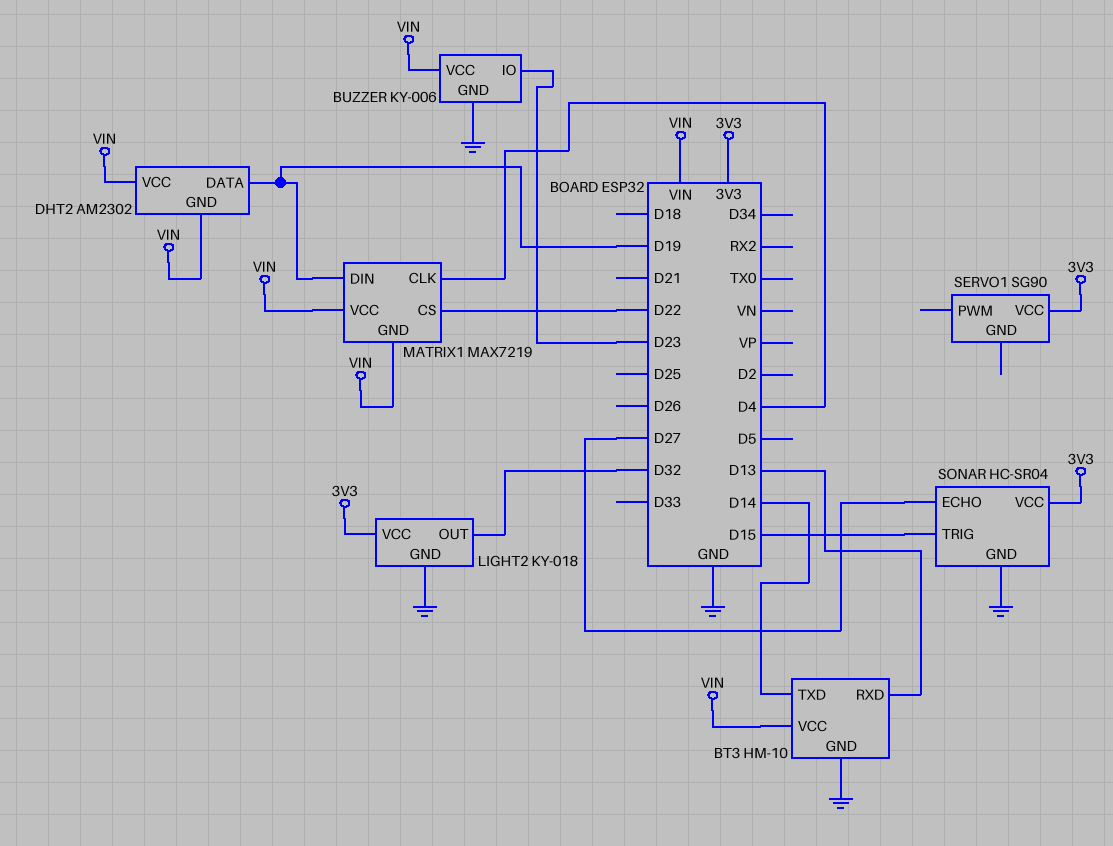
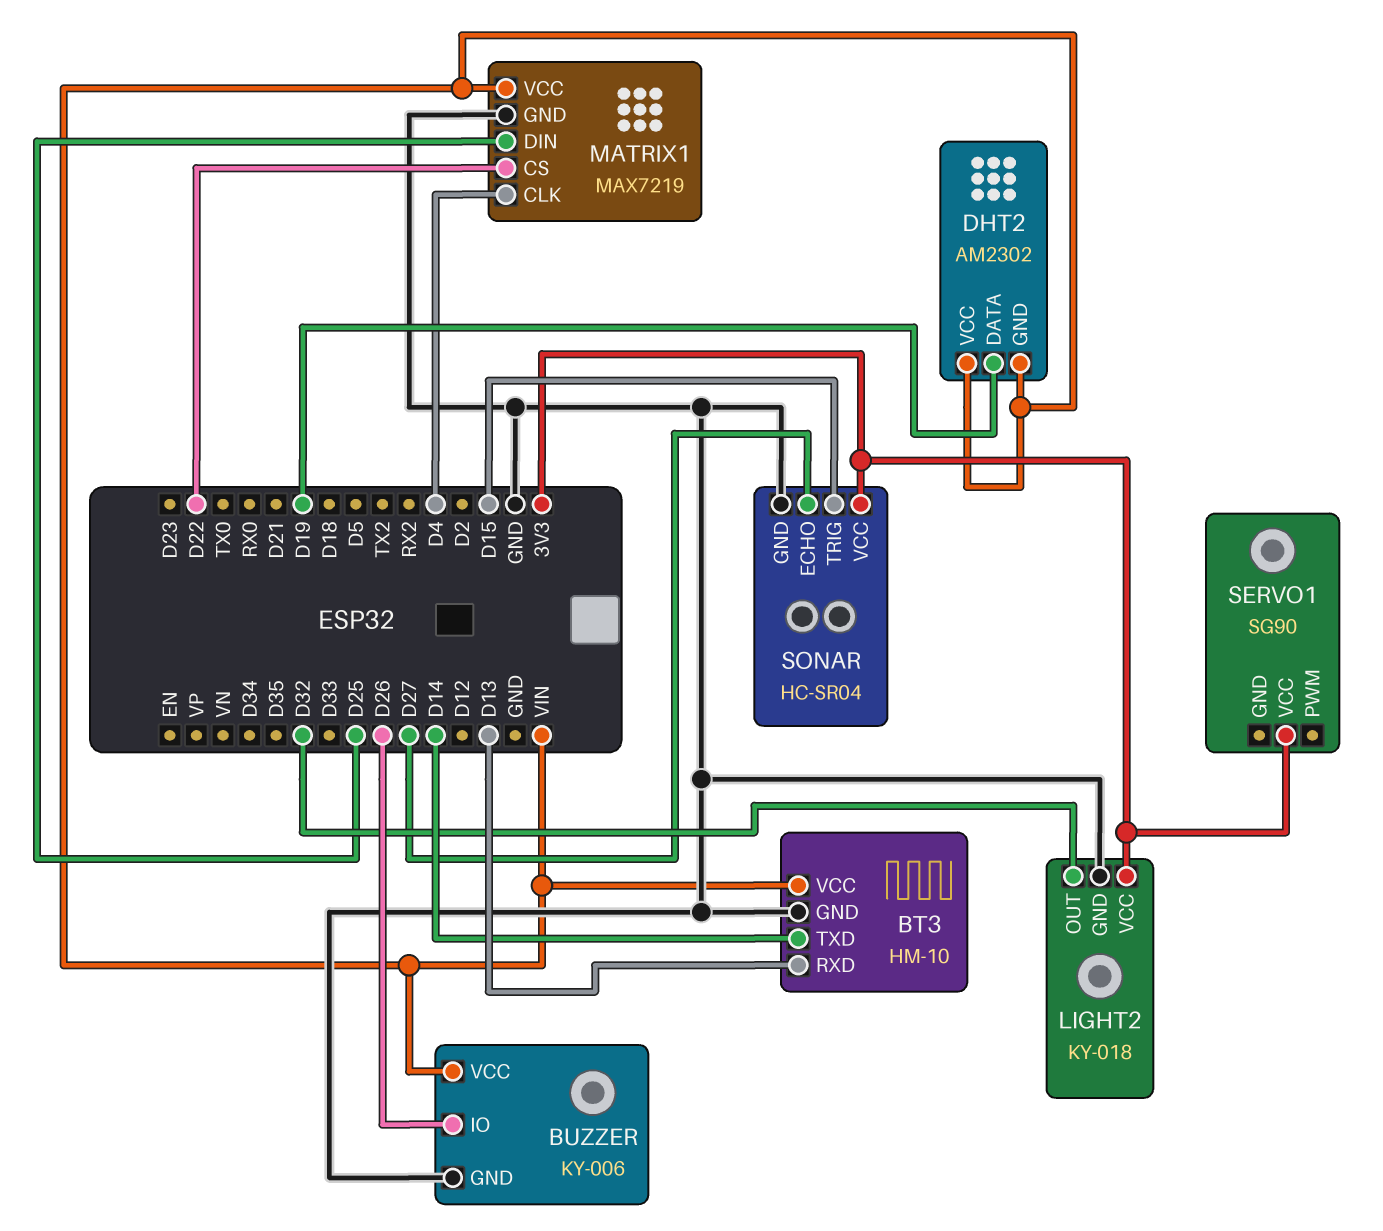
BUZZER pin IO: D23 -> D26
MATRIX1 pin DIN: D19 -> D25
MATRIX1 pin GND: VIN -> GND

